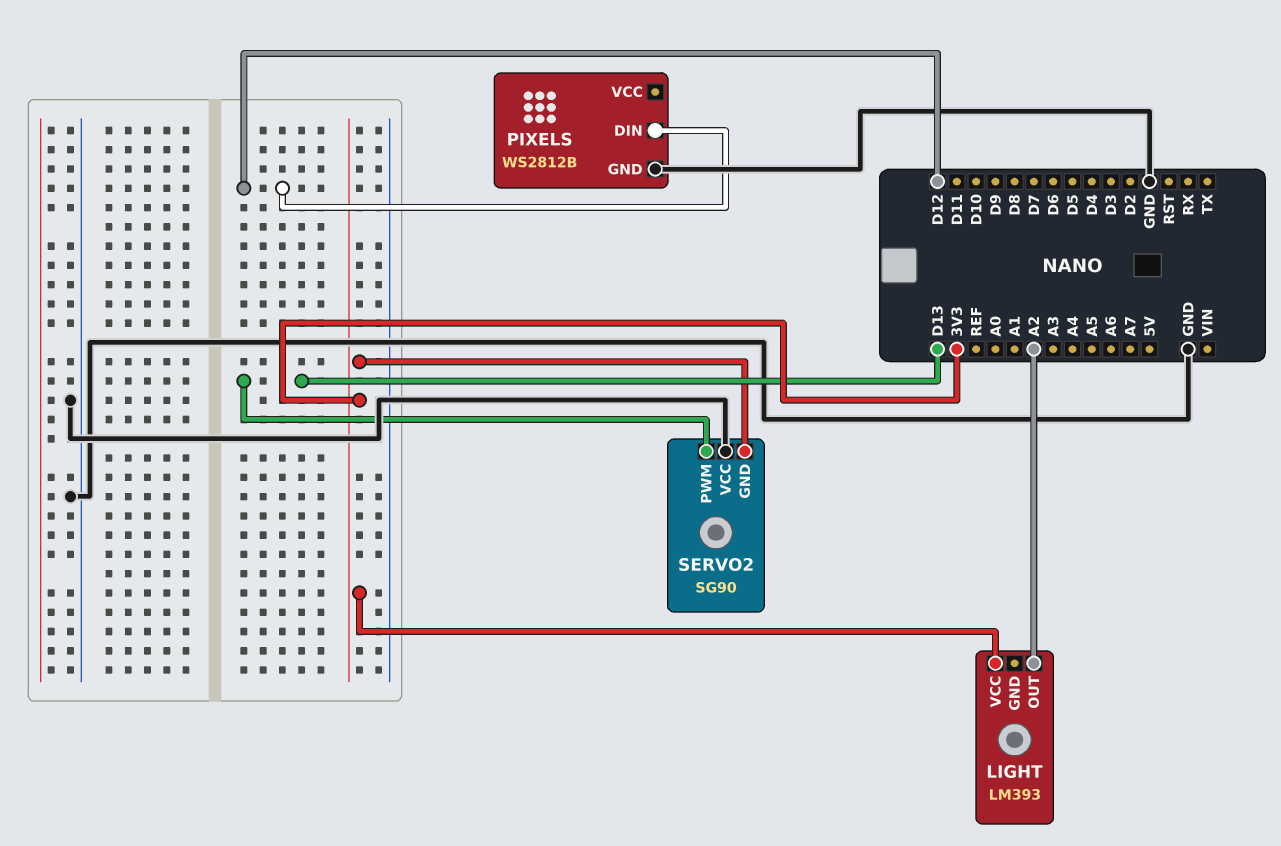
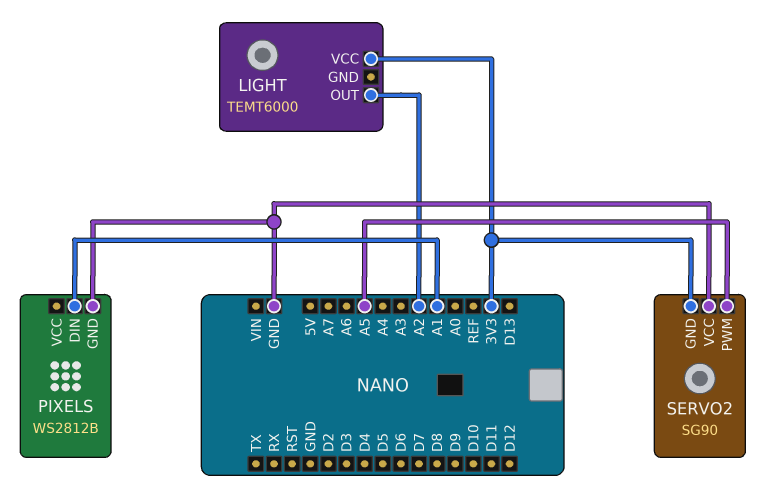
LIGHT: LM393 -> TEMT6000
PIXELS pin DIN: D12 -> A1
SERVO2 pin PWM: D13 -> A5

